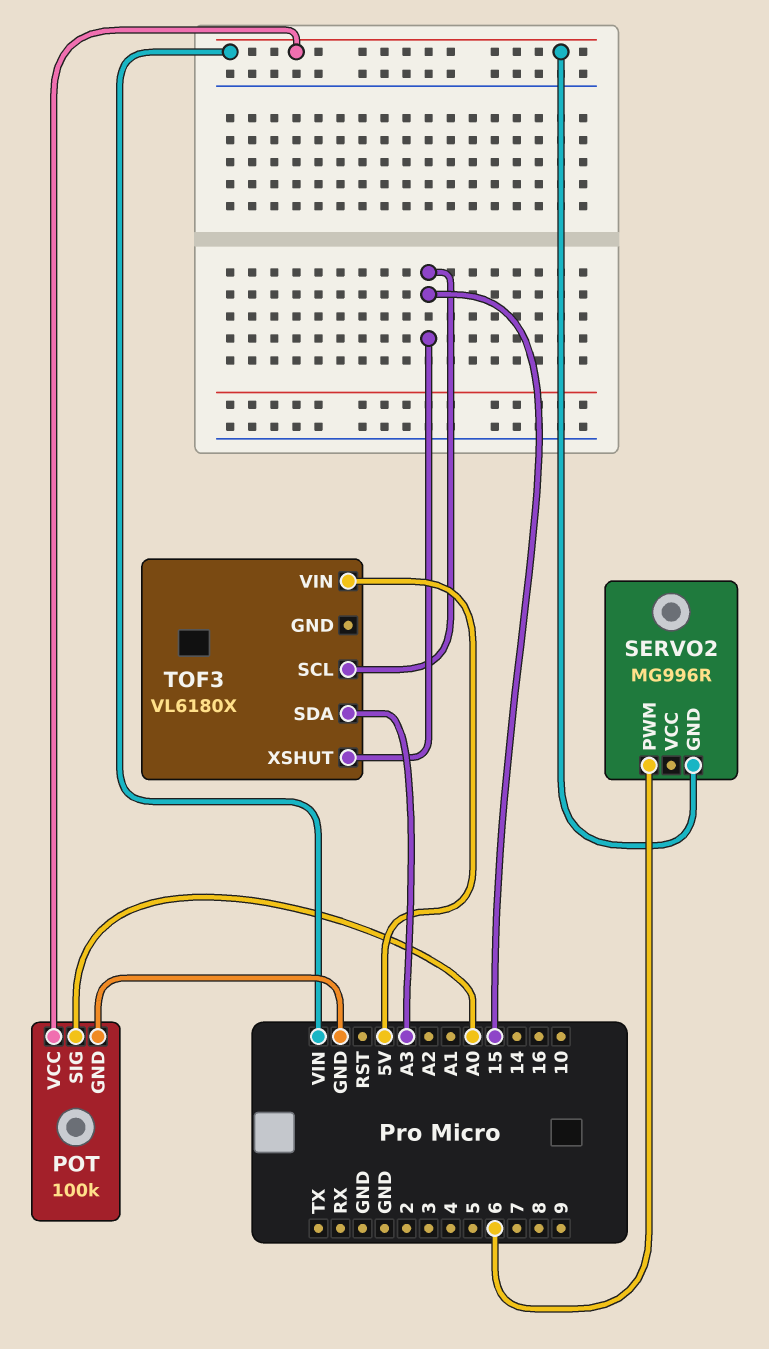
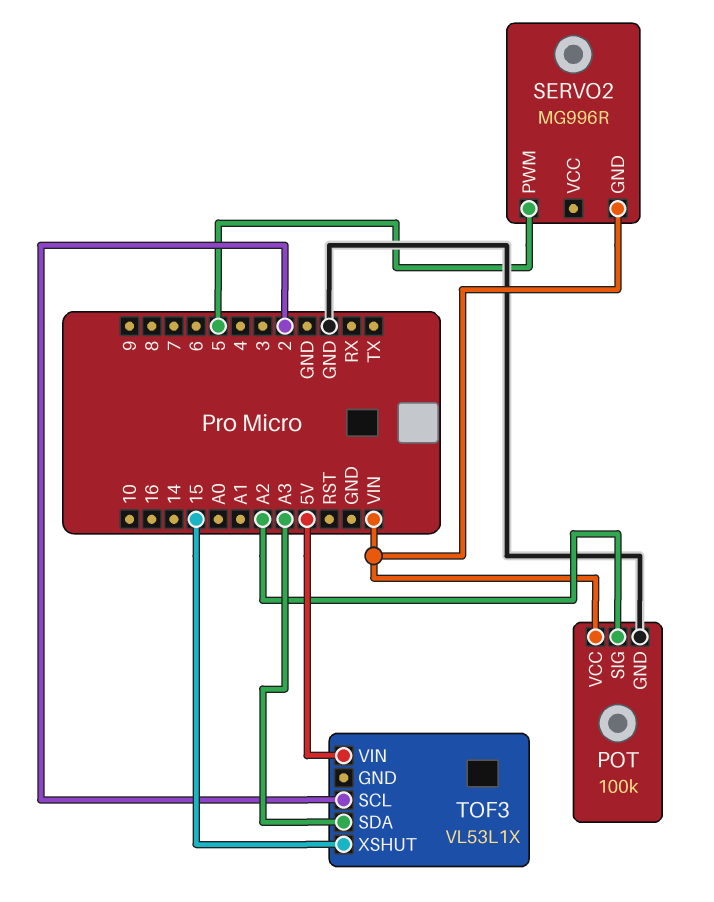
POT pin SIG: A0 -> A2
SERVO2 pin PWM: 6 -> 5
TOF3: VL6180X -> VL53L1X
TOF3 pin SCL: 15 -> 2

